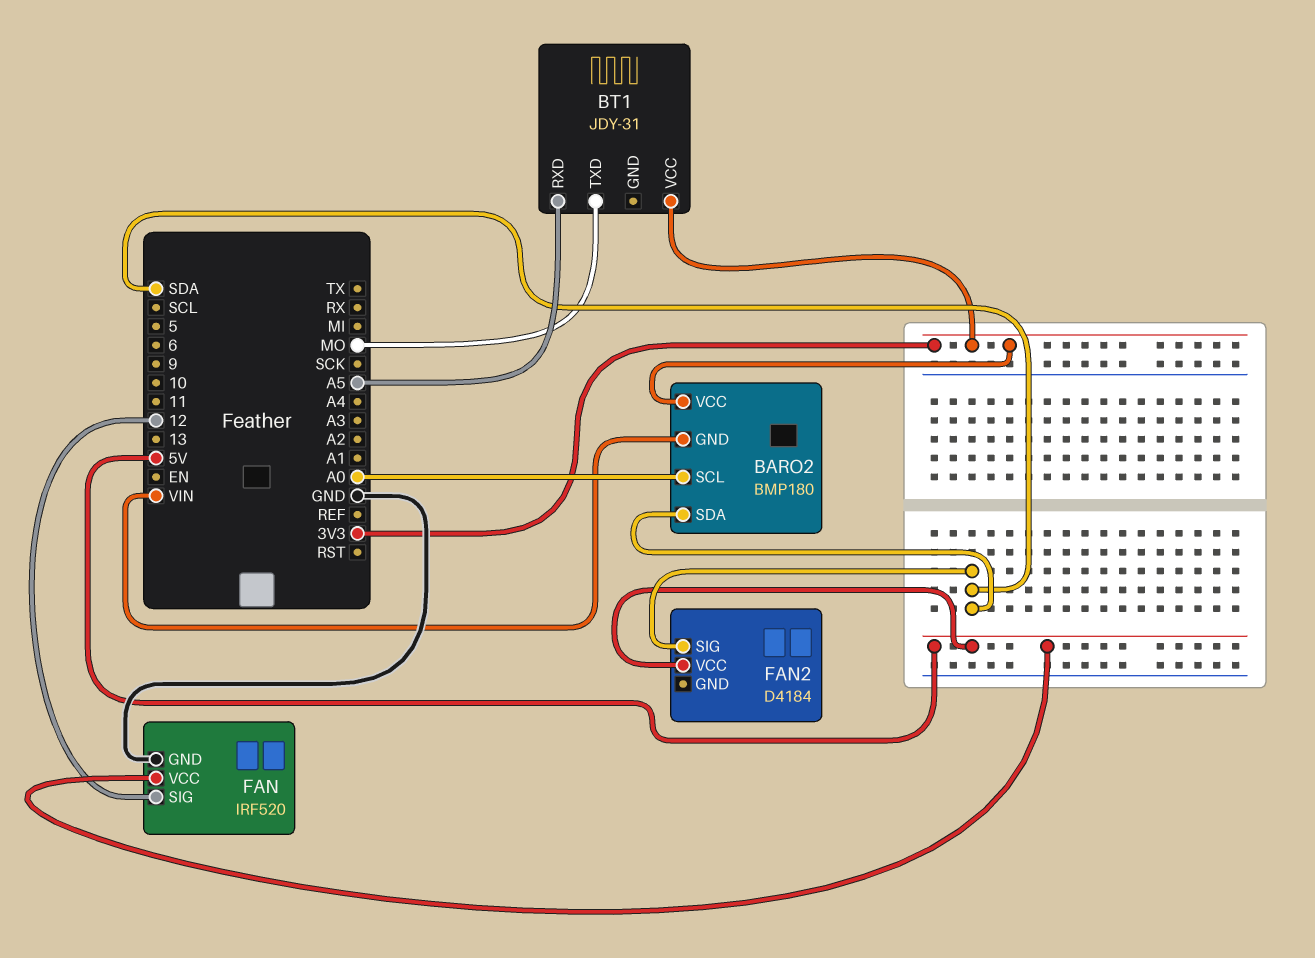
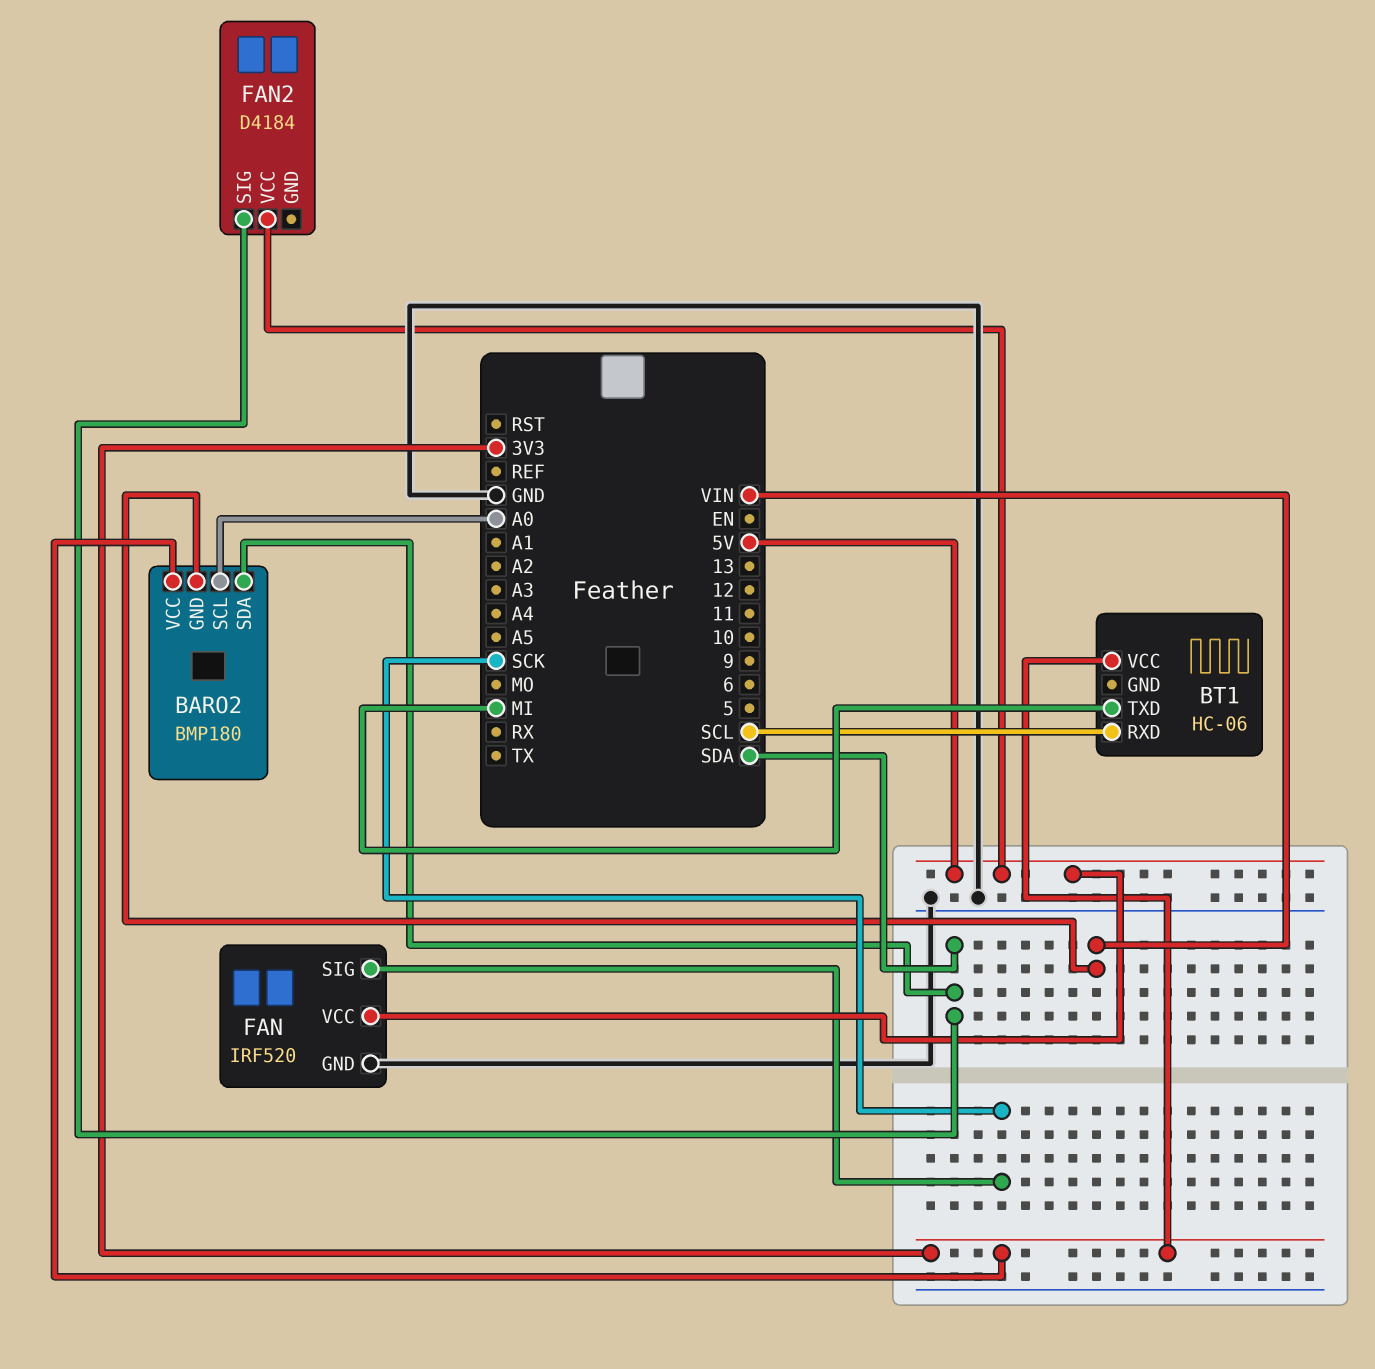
BT1: JDY-31 -> HC-06
BT1 pin RXD: A5 -> SCL
BT1 pin TXD: MO -> MI
FAN pin SIG: 12 -> SCK

